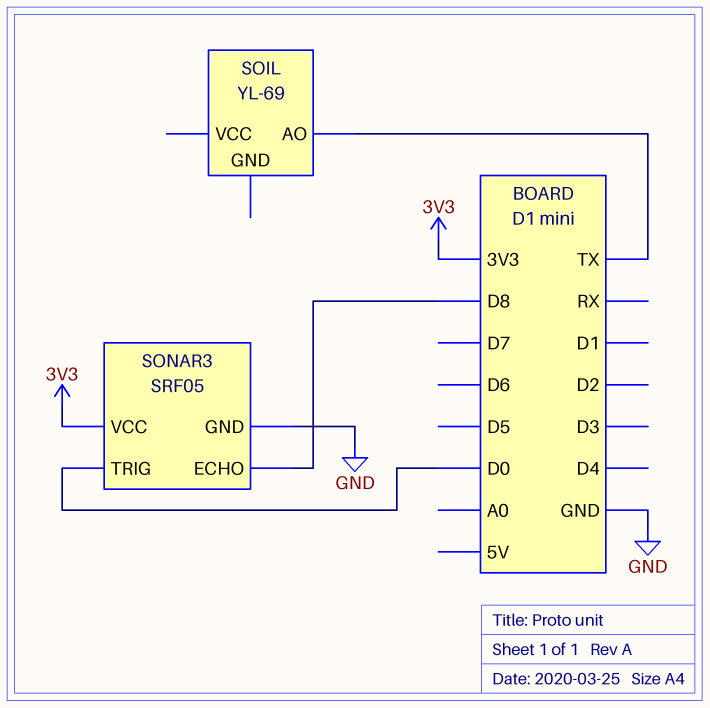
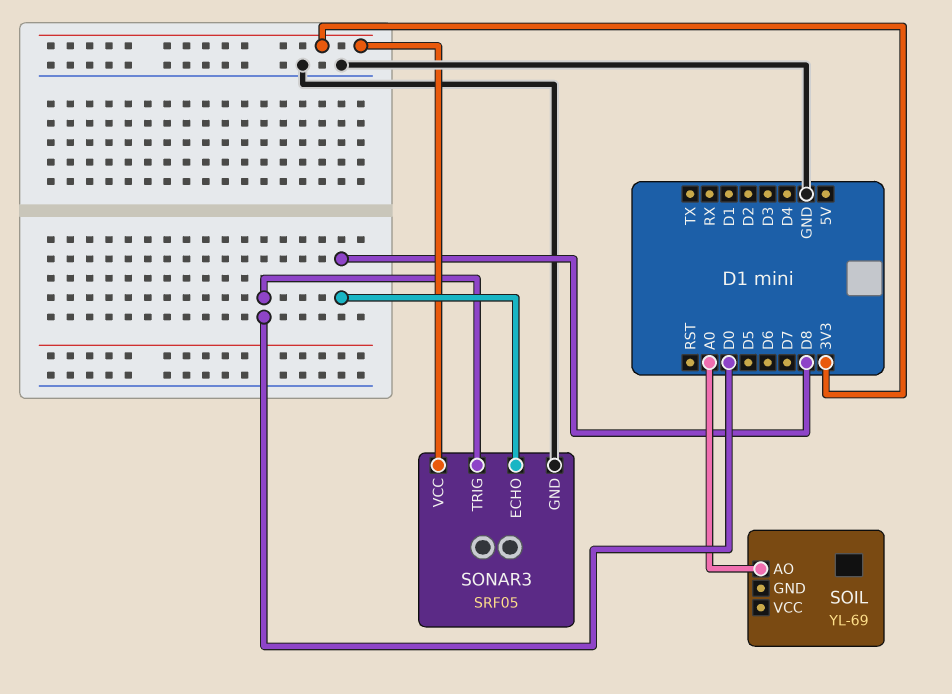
SOIL pin AO: TX -> A0

